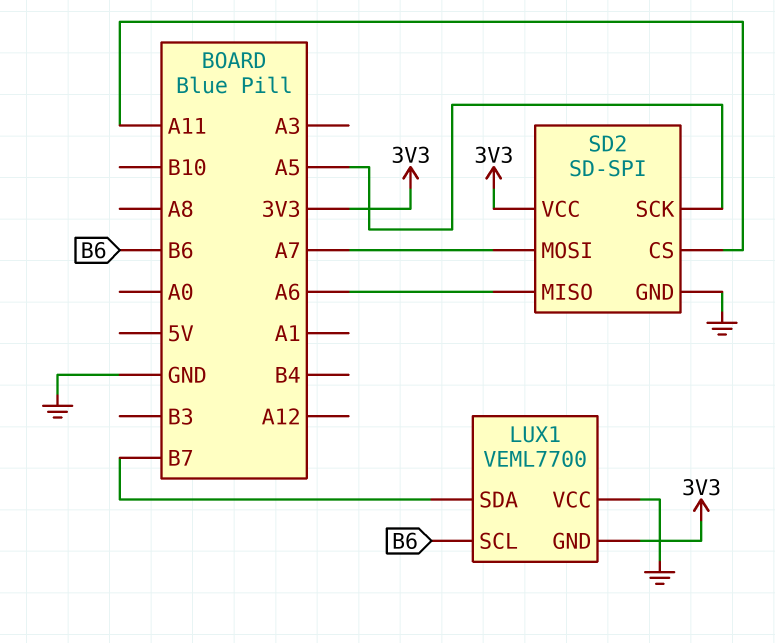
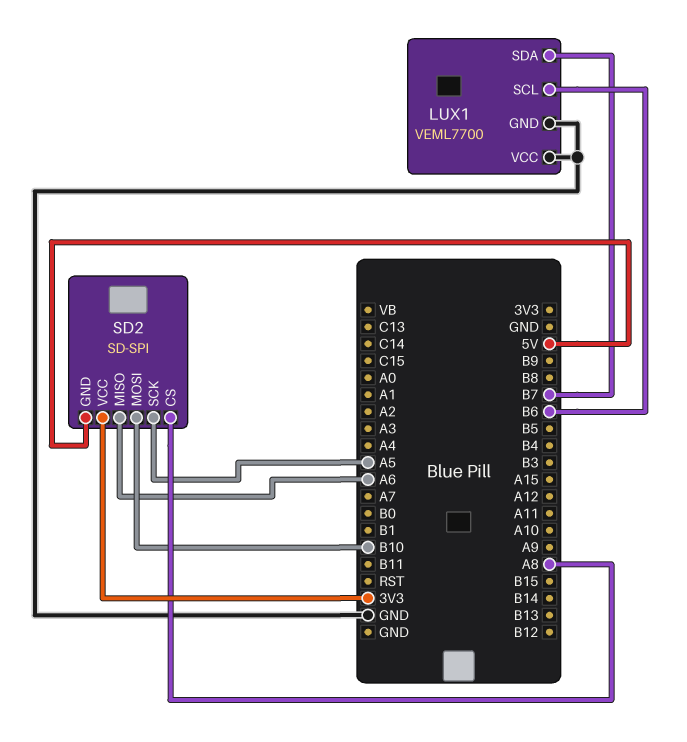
LUX1 pin GND: 3V3 -> GND
SD2 pin CS: A11 -> A8
SD2 pin GND: GND -> 5V
SD2 pin MOSI: A7 -> B10

